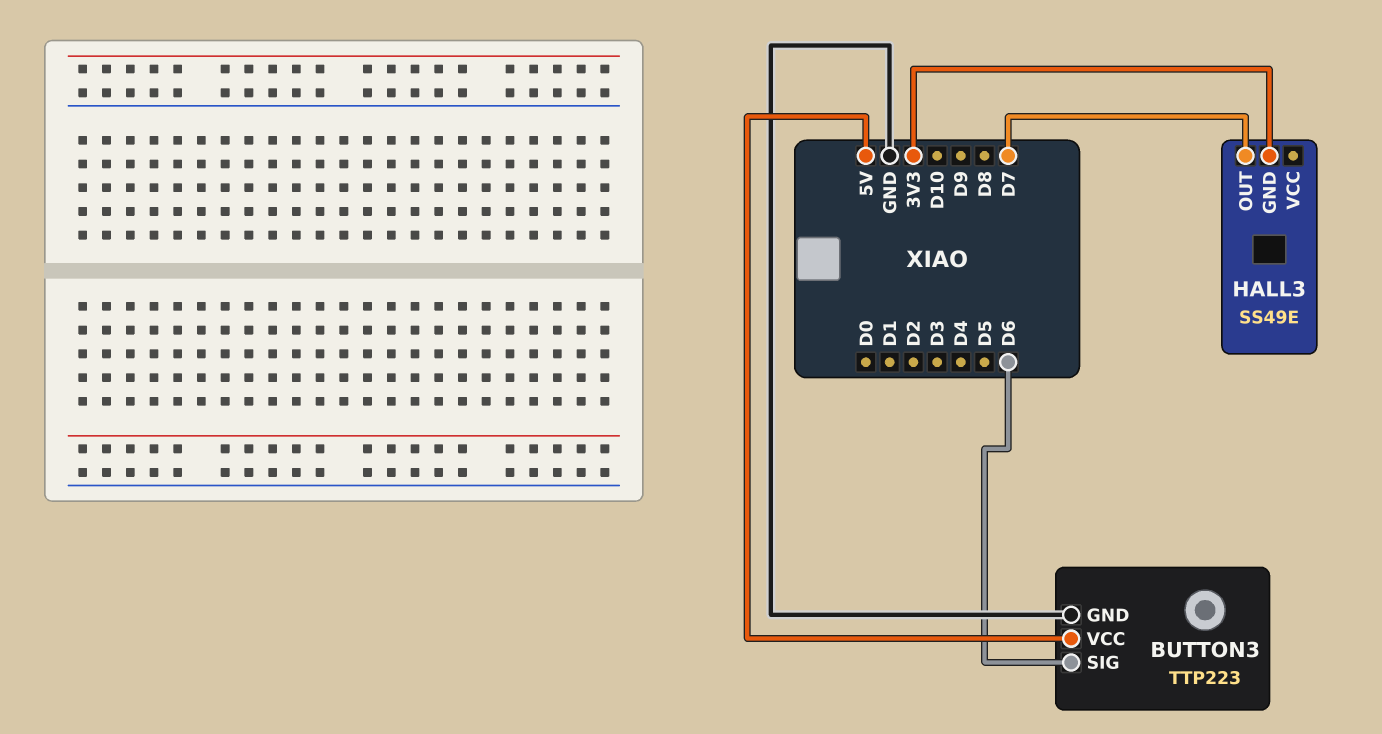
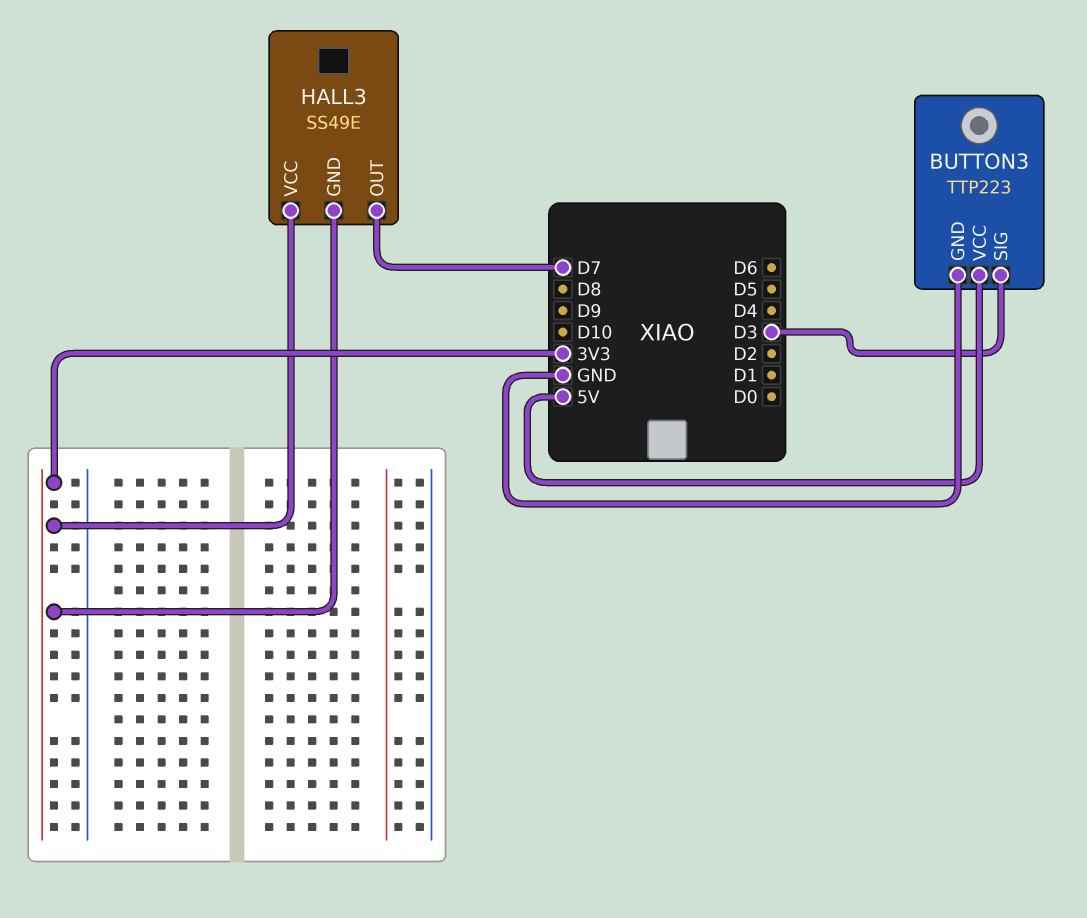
BUTTON3 pin SIG: D6 -> D3
HALL3 pin VCC: none -> 3V3

